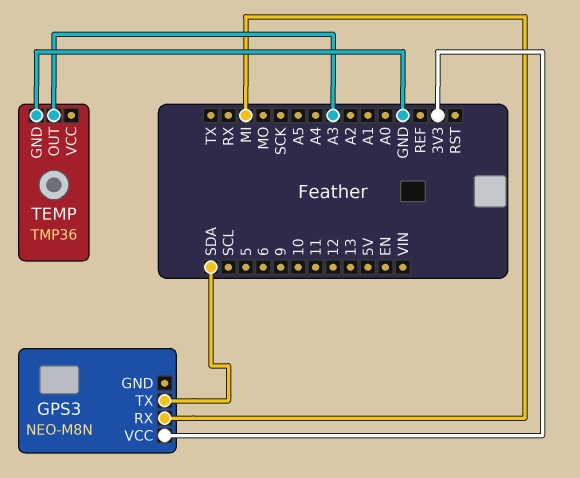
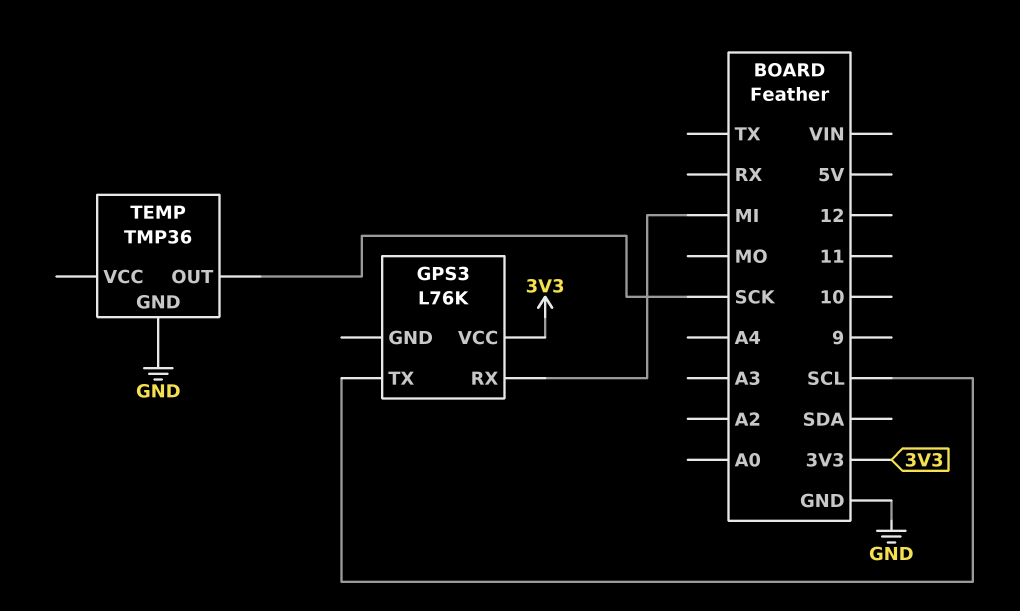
GPS3: NEO-M8N -> L76K
GPS3 pin TX: SDA -> SCL
TEMP pin OUT: A3 -> SCK

